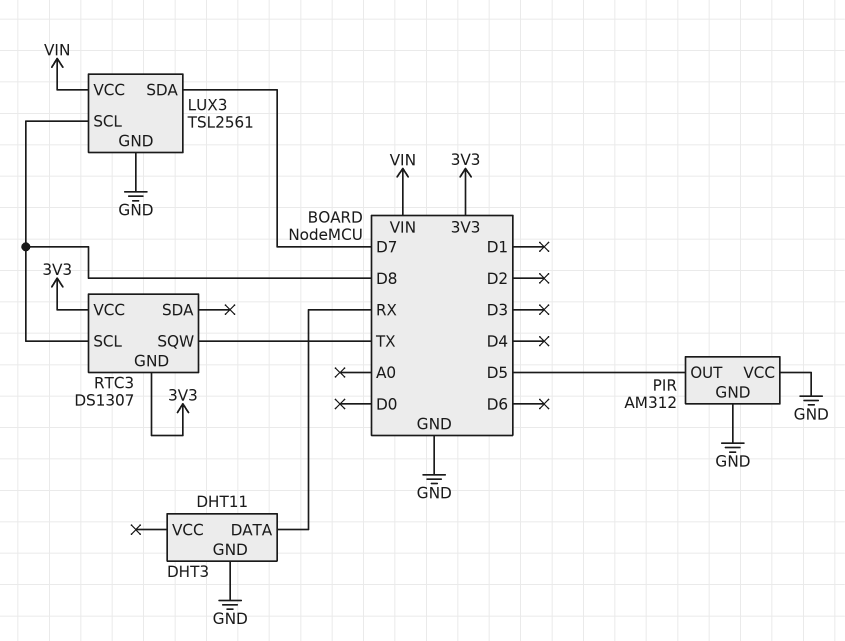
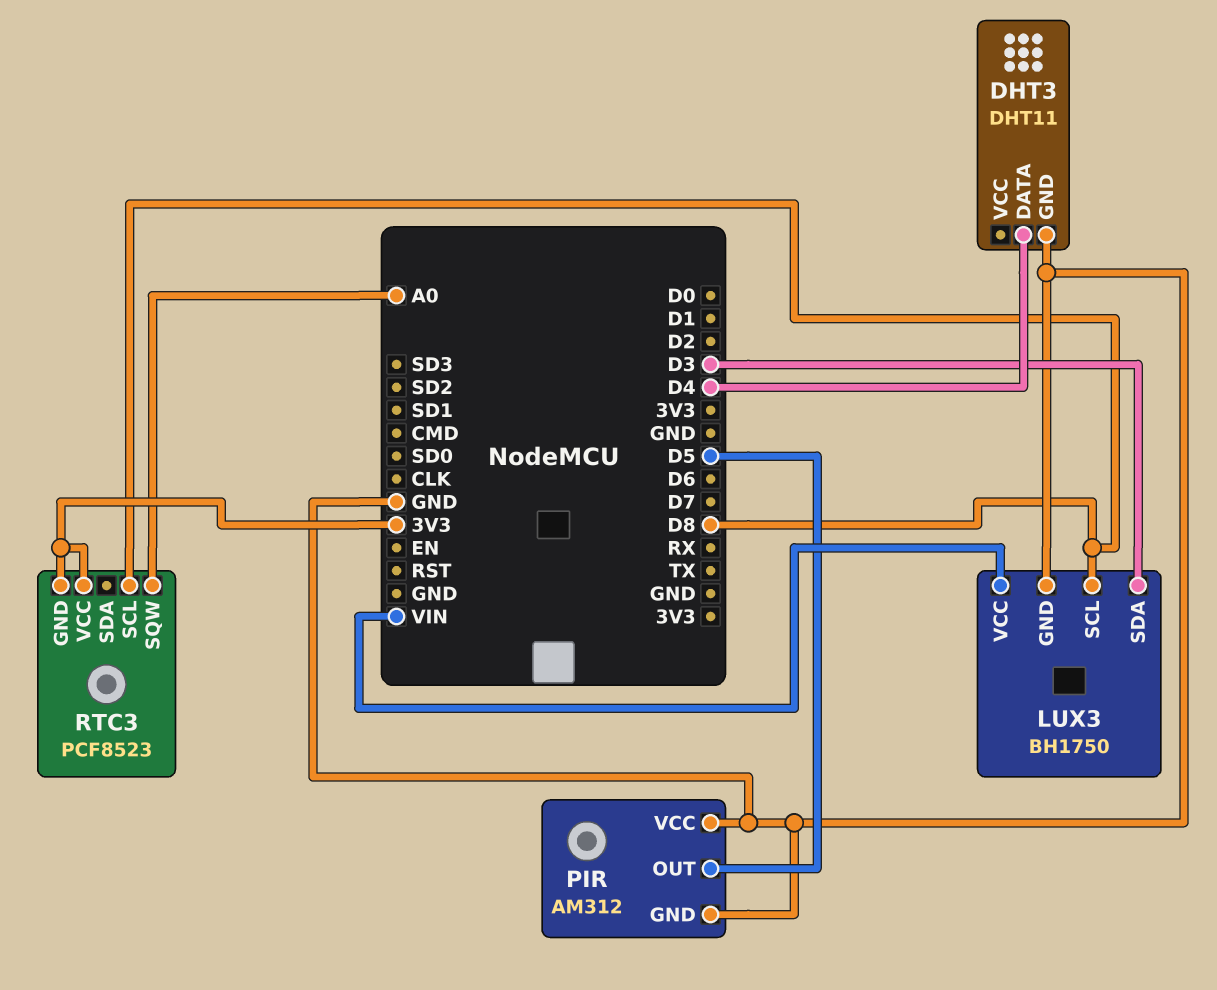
DHT3 pin DATA: RX -> D4
LUX3: TSL2561 -> BH1750
LUX3 pin SDA: D7 -> D3
RTC3: DS1307 -> PCF8523
RTC3 pin SQW: TX -> A0

